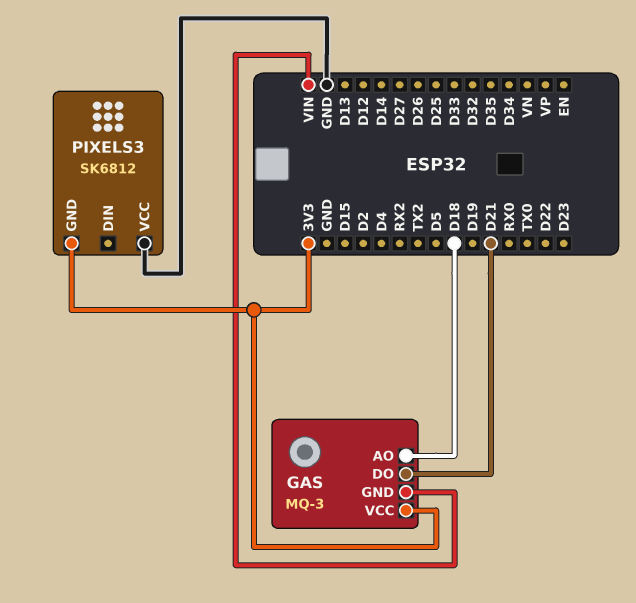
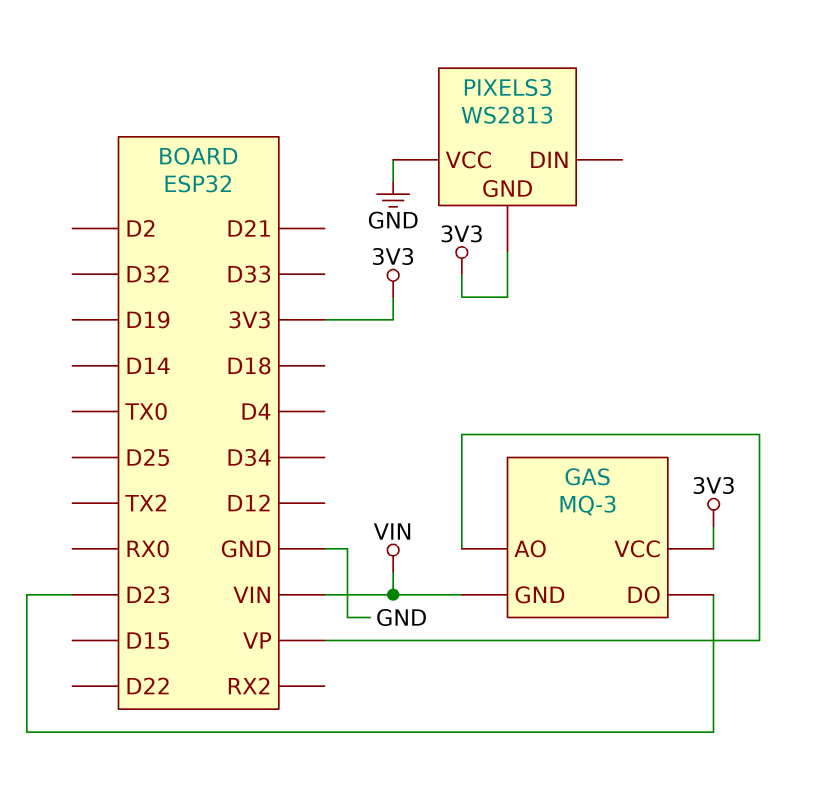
GAS pin AO: D18 -> VP
GAS pin DO: D21 -> D23
PIXELS3: SK6812 -> WS2813

